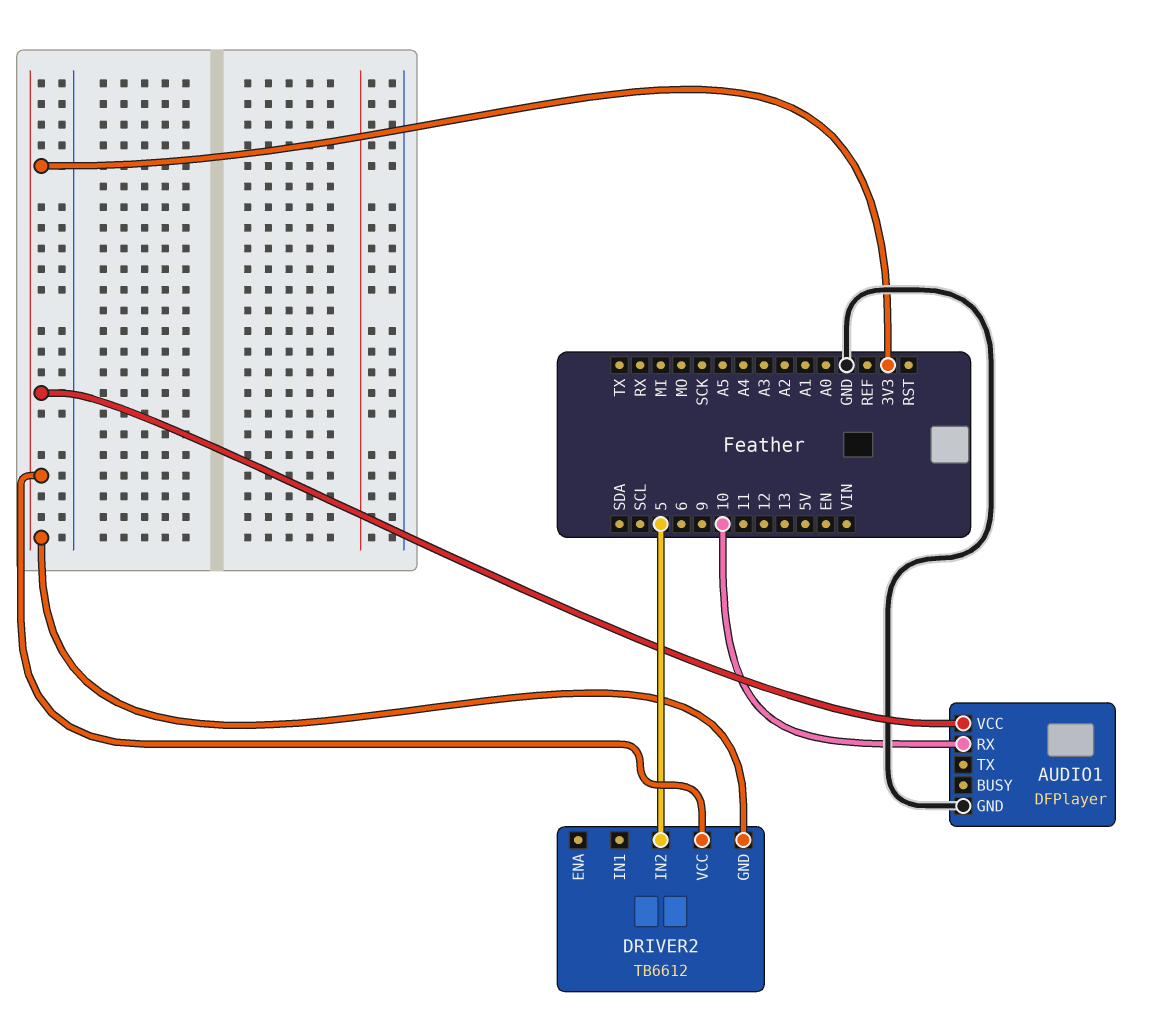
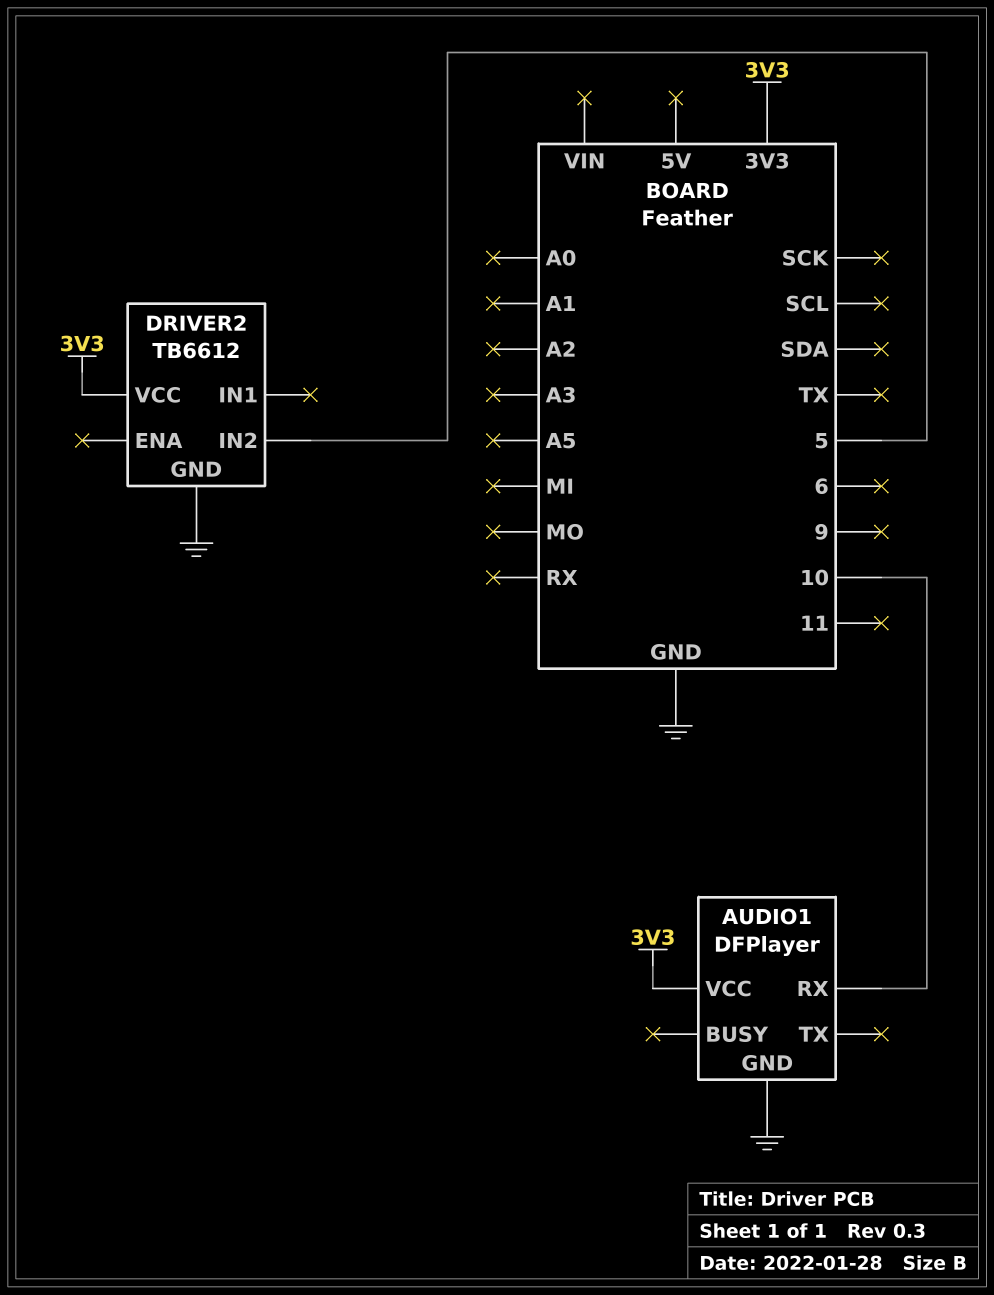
DRIVER2 pin GND: 3V3 -> GND

